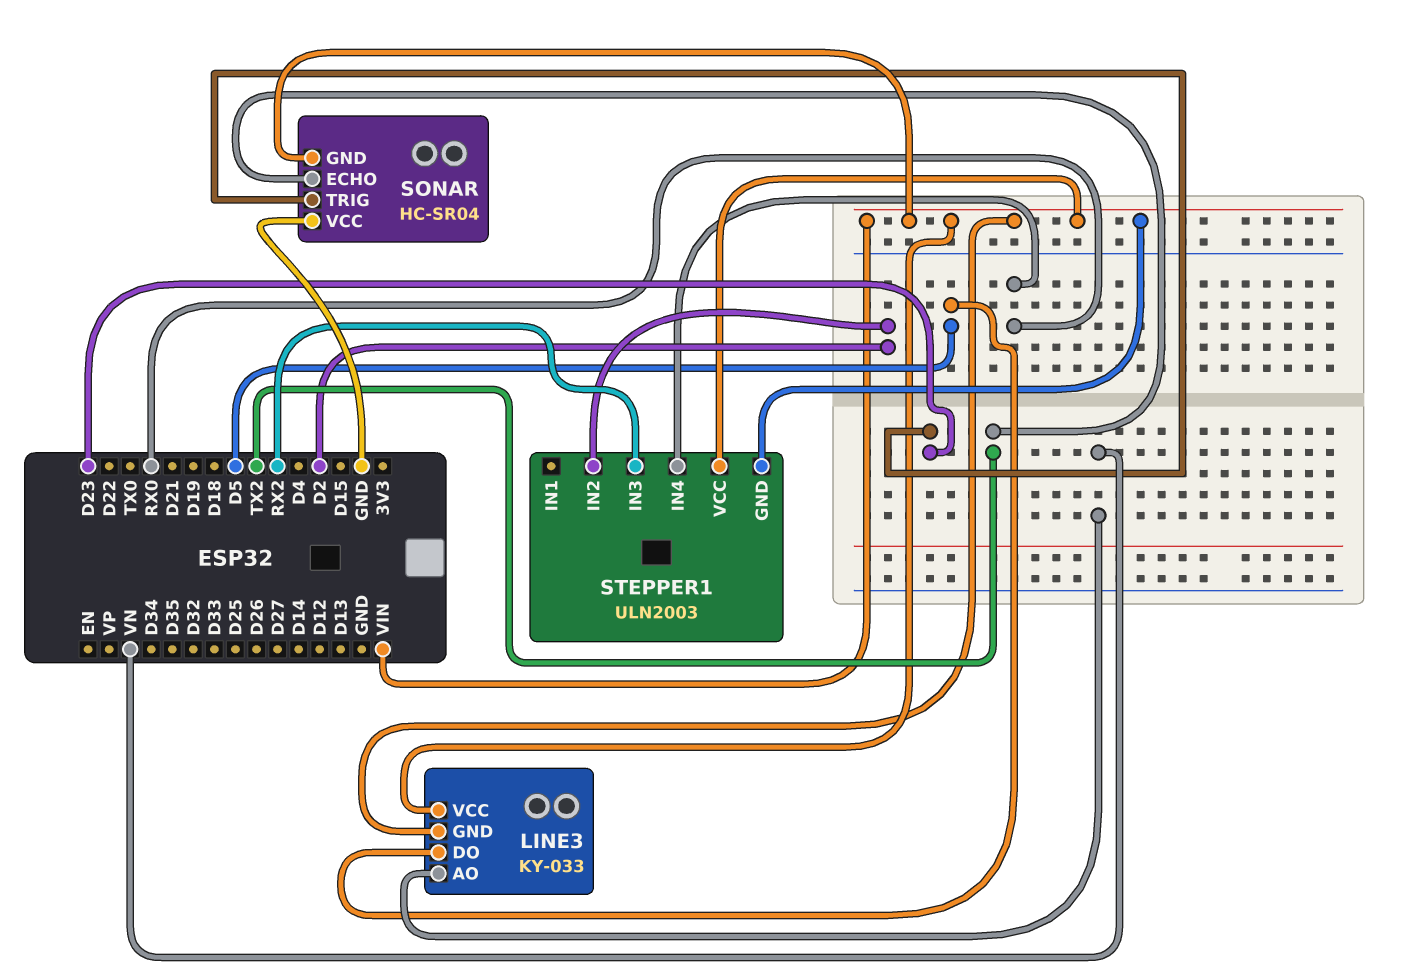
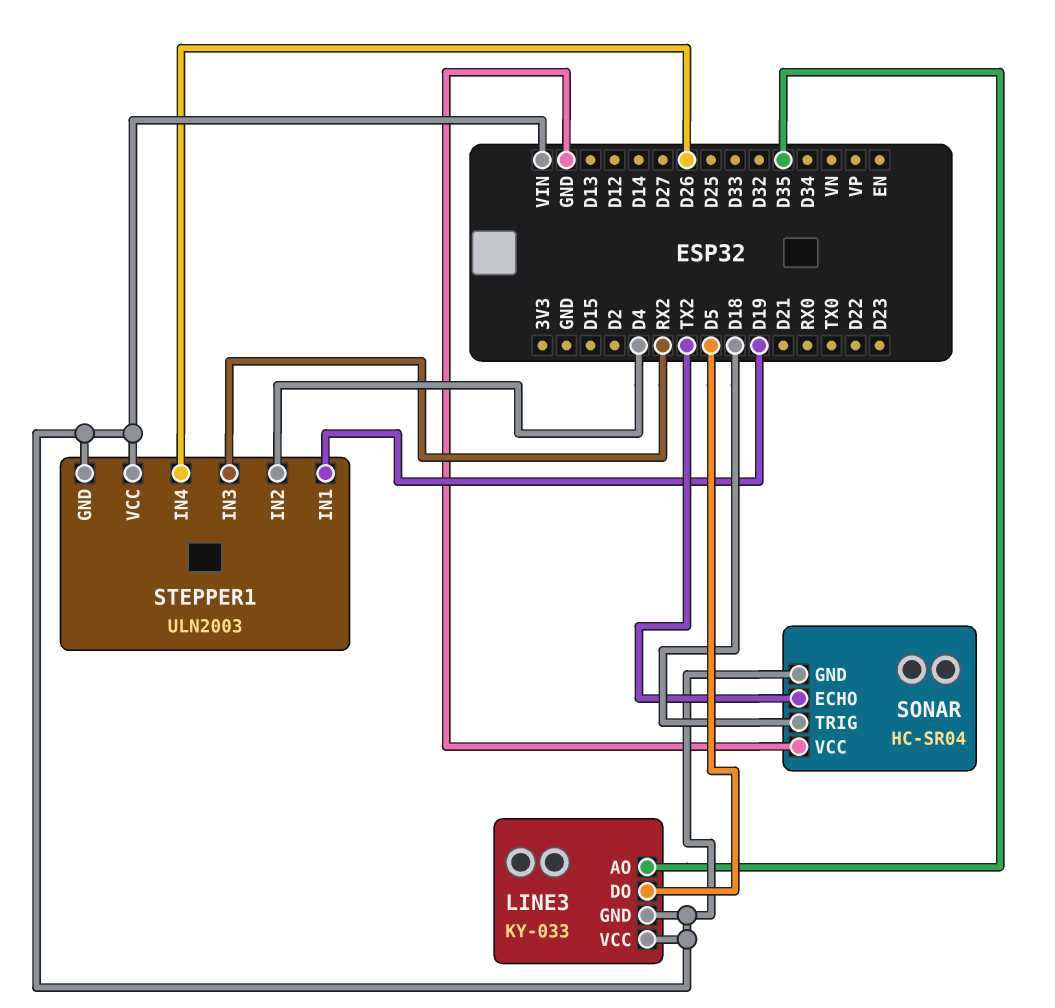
LINE3 pin AO: VN -> D35
SONAR pin TRIG: D23 -> D18
STEPPER1 pin IN1: none -> D19
STEPPER1 pin IN2: D2 -> D4
STEPPER1 pin IN4: RX0 -> D26

